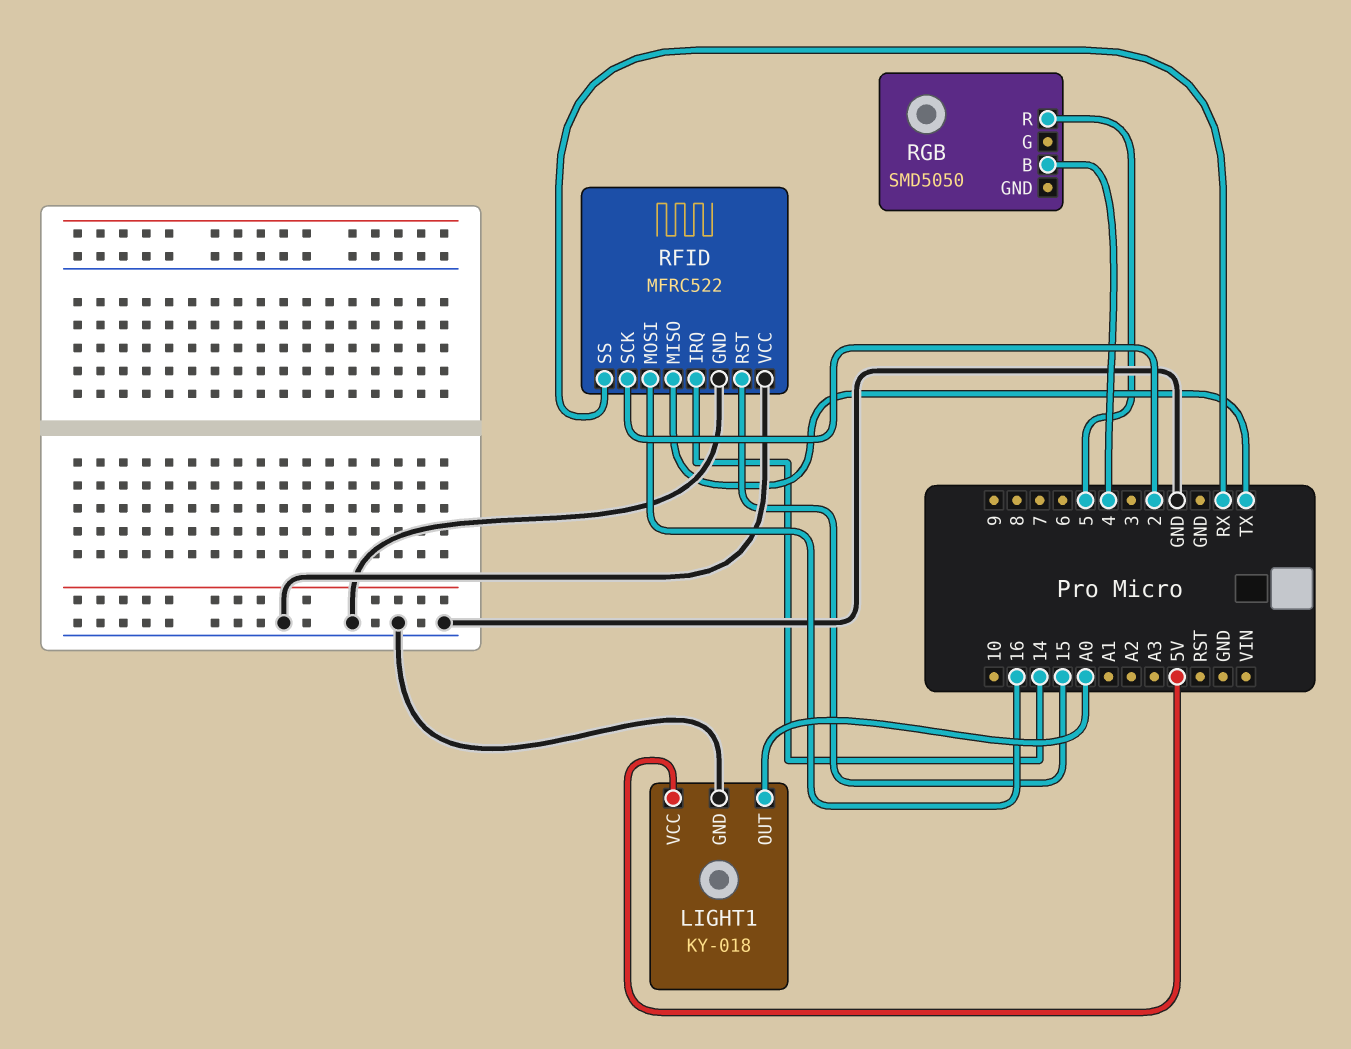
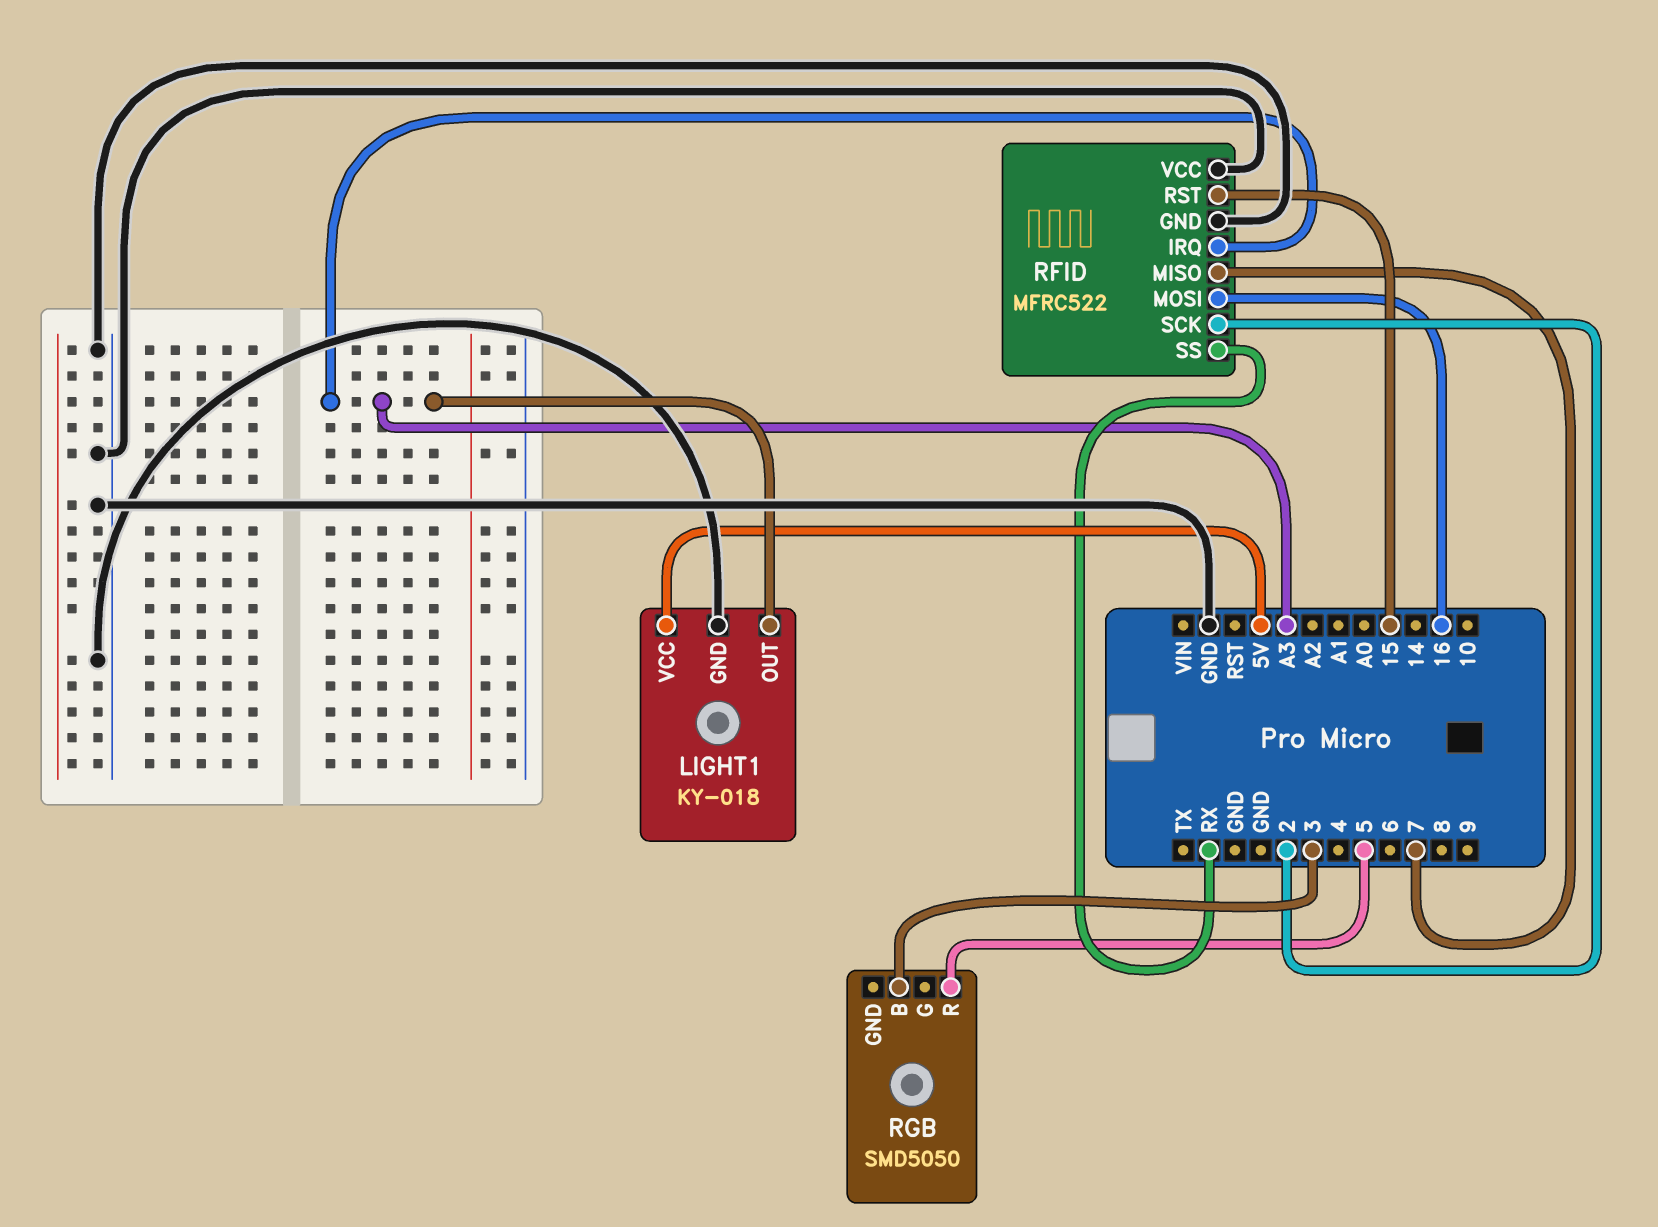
LIGHT1 pin OUT: A0 -> A3
RFID pin IRQ: 14 -> A3
RFID pin MISO: TX -> 7
RGB pin B: 4 -> 3

